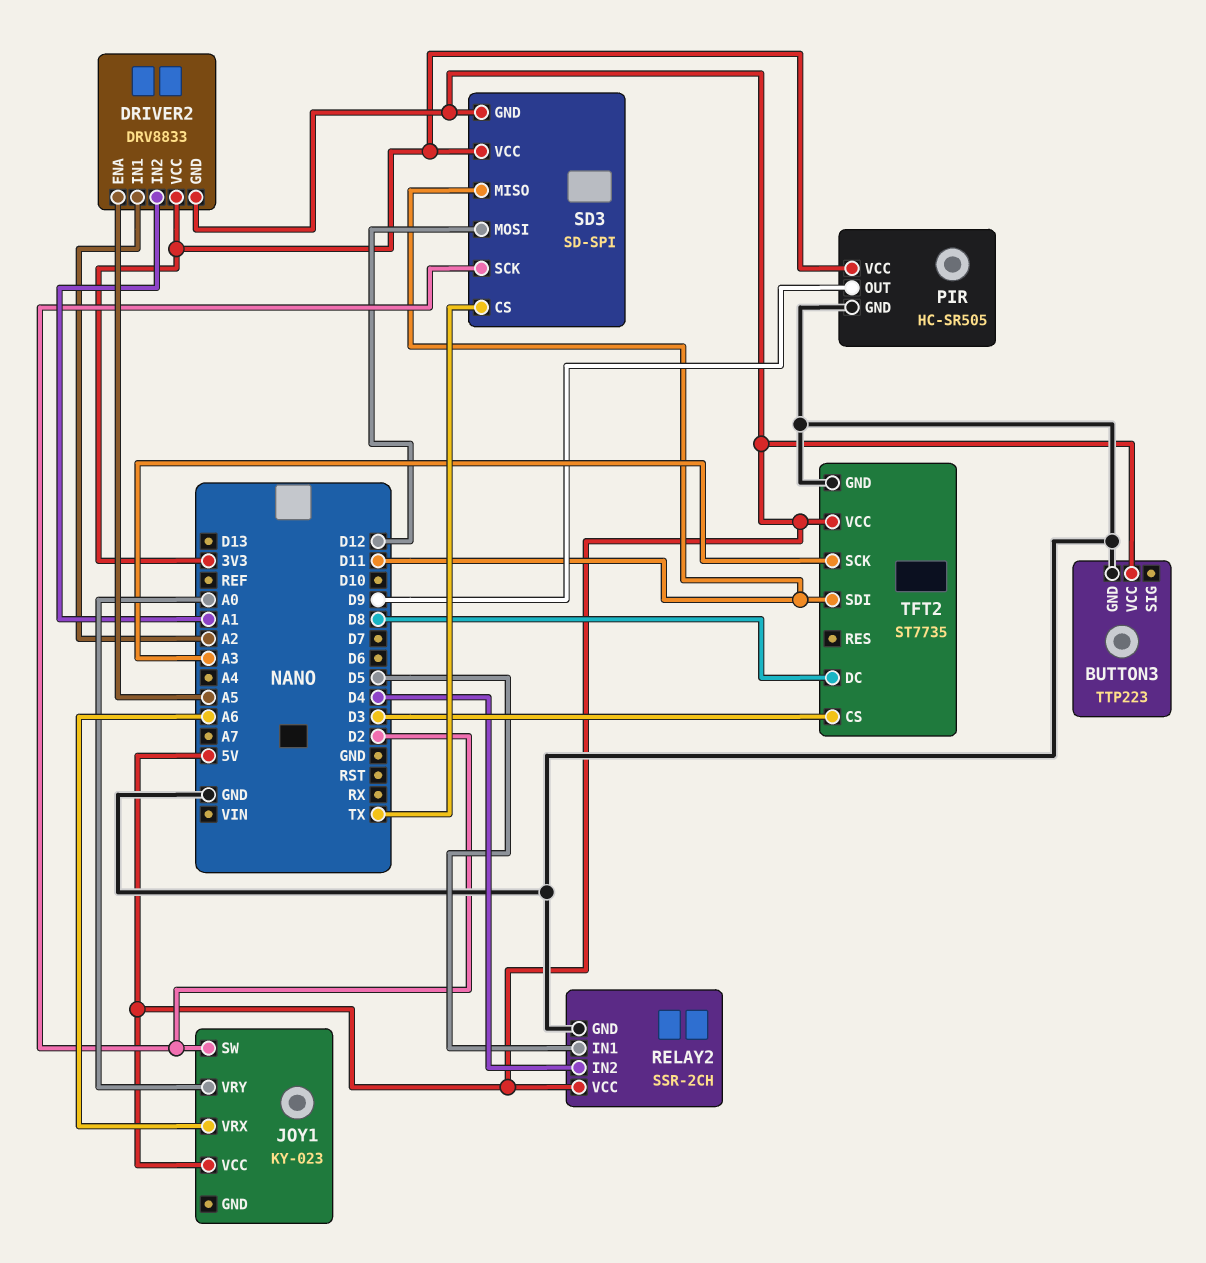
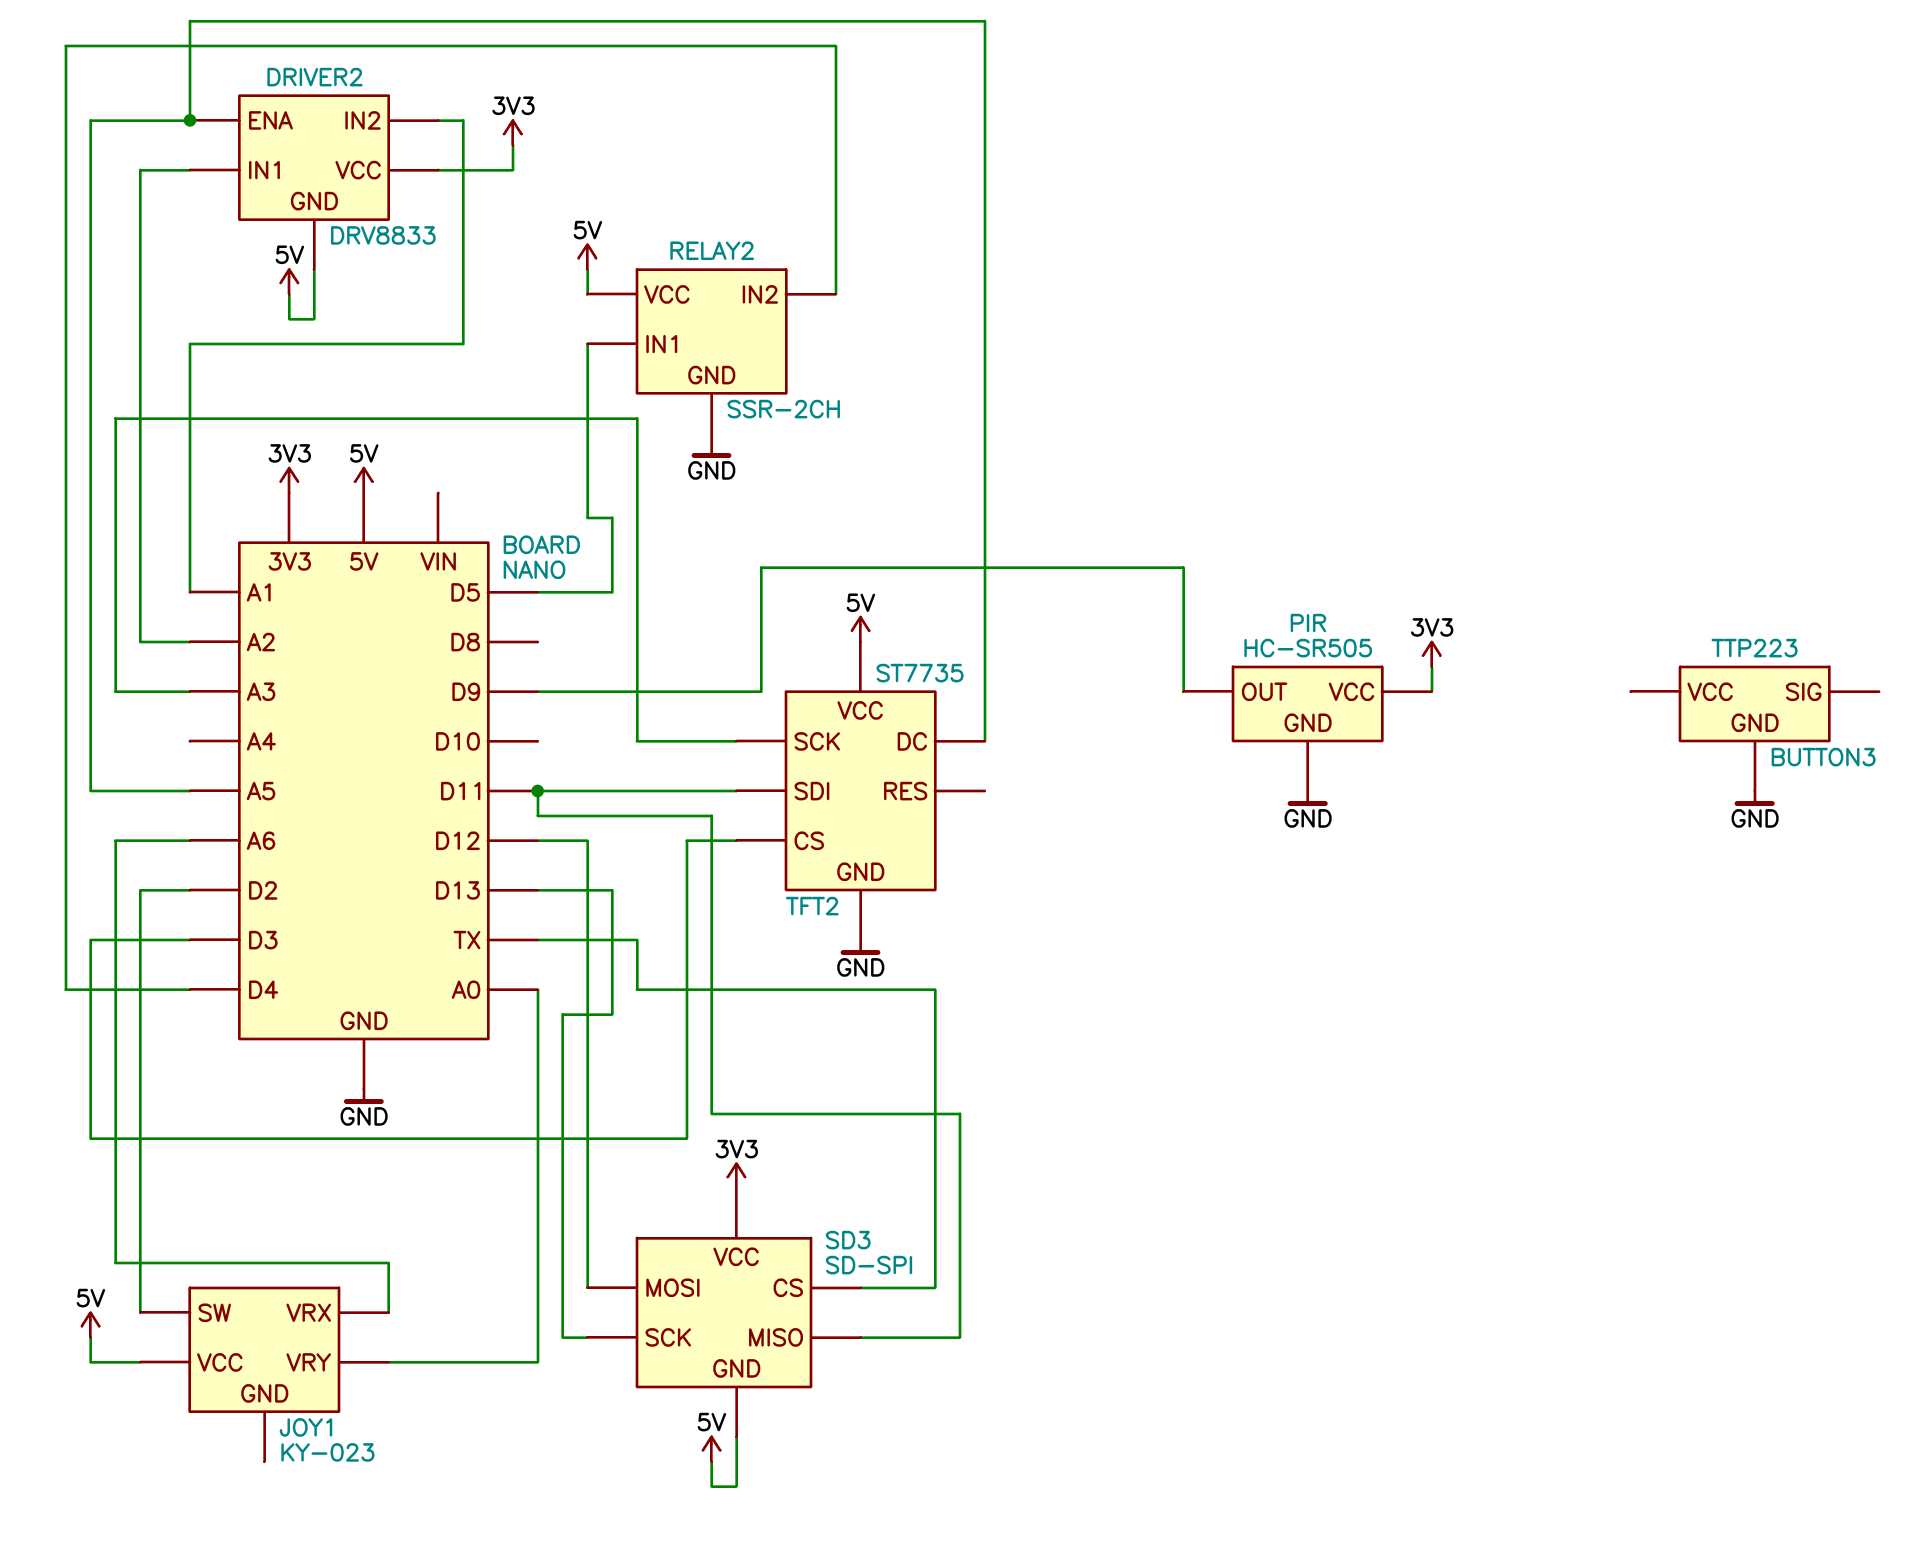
BUTTON3 pin VCC: 5V -> none
SD3 pin SCK: D2 -> D13
TFT2 pin DC: D8 -> A5

